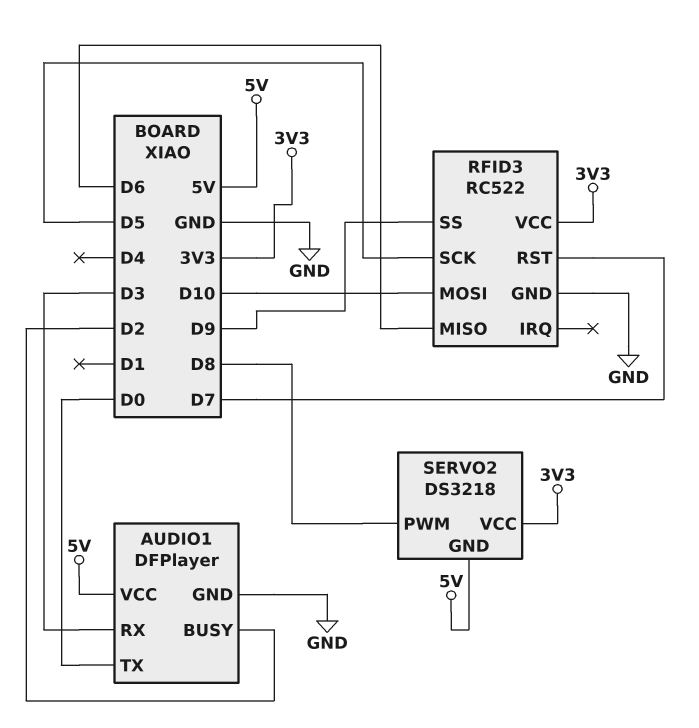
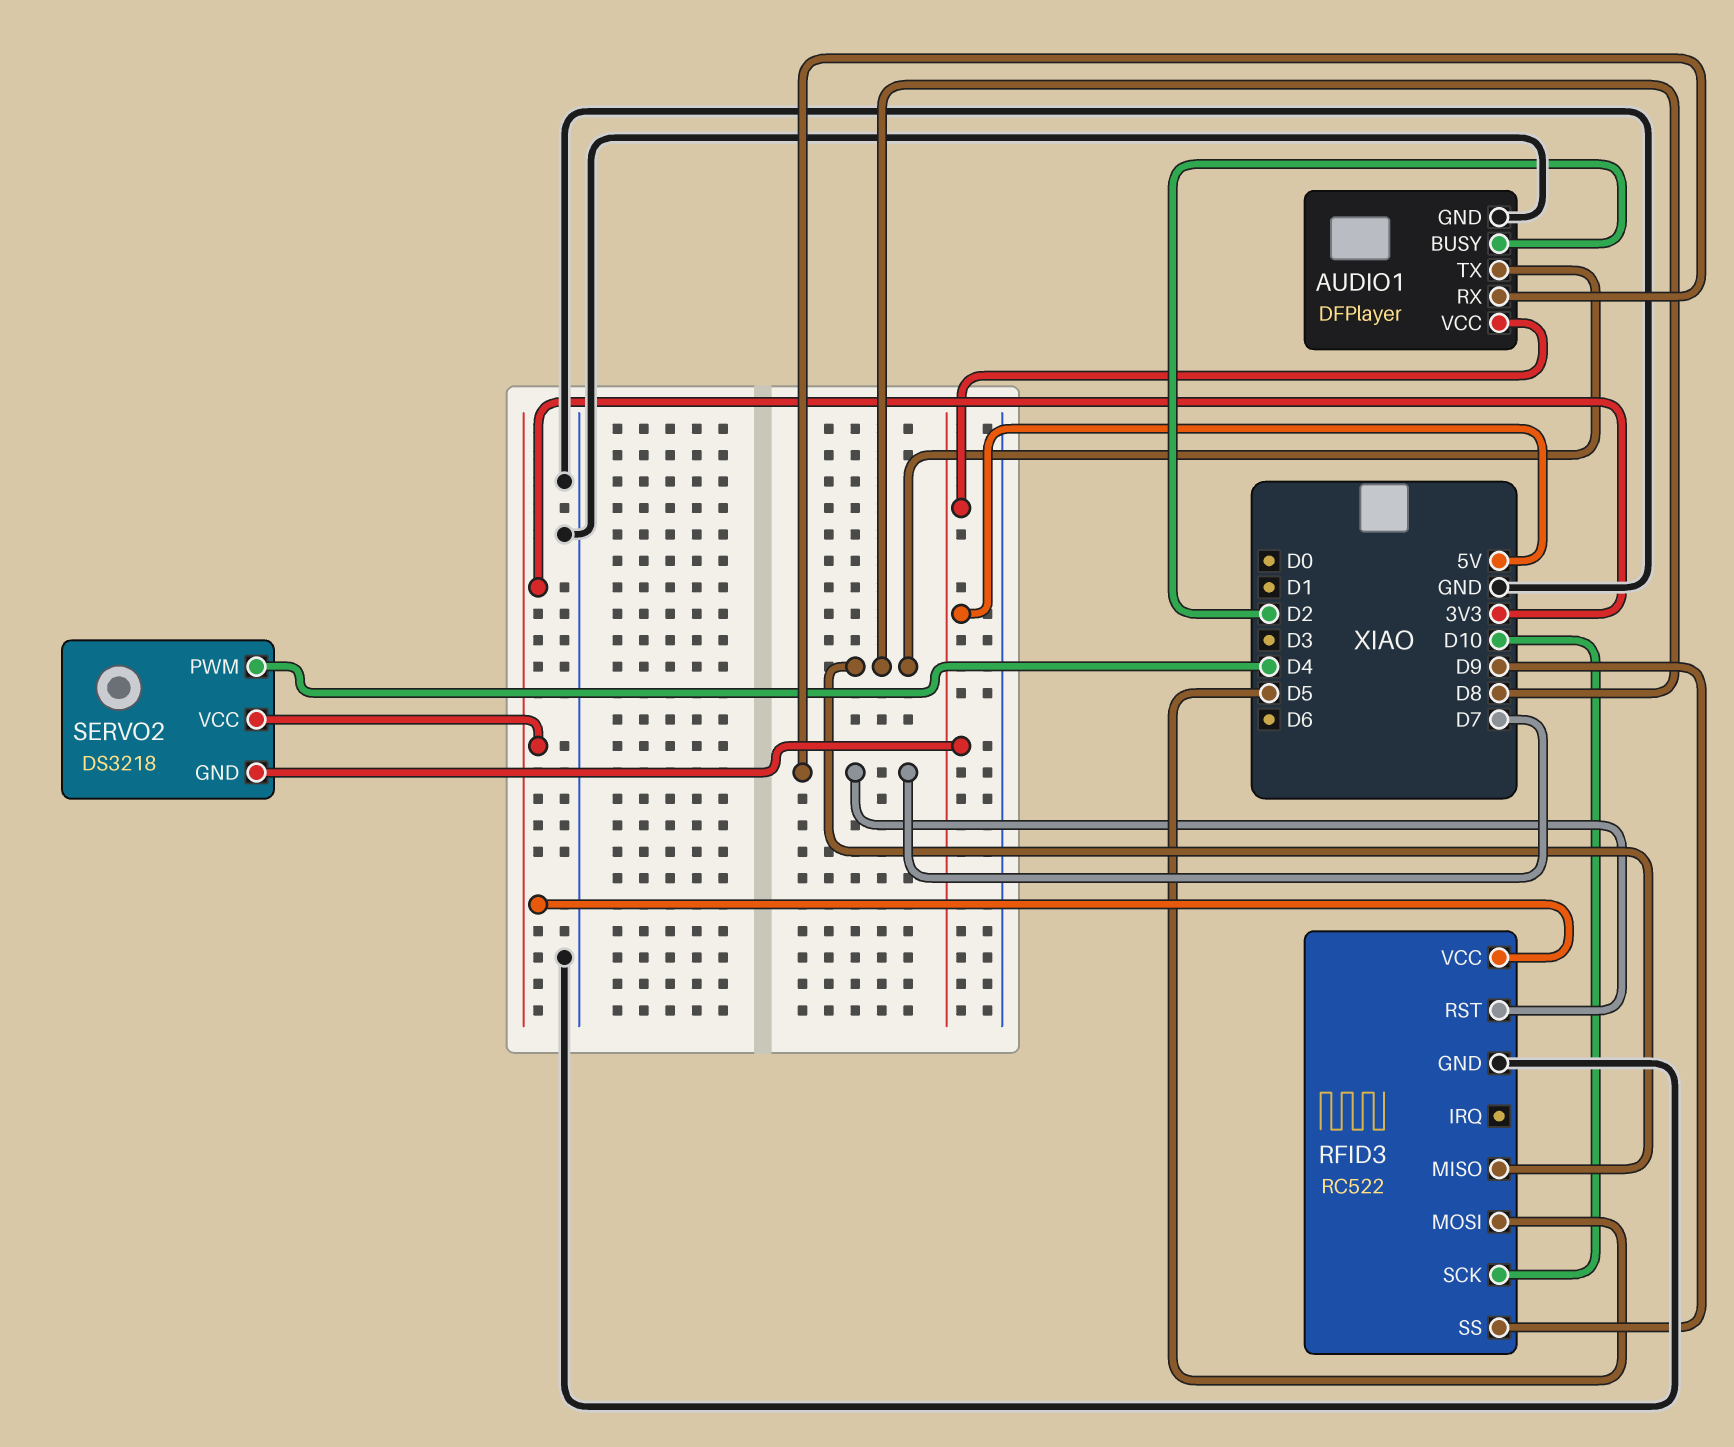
AUDIO1 pin RX: D3 -> D7
AUDIO1 pin TX: D0 -> D8
RFID3 pin MISO: D6 -> D8
RFID3 pin MOSI: D10 -> D5
RFID3 pin SCK: D5 -> D10
SERVO2 pin PWM: D8 -> D4

